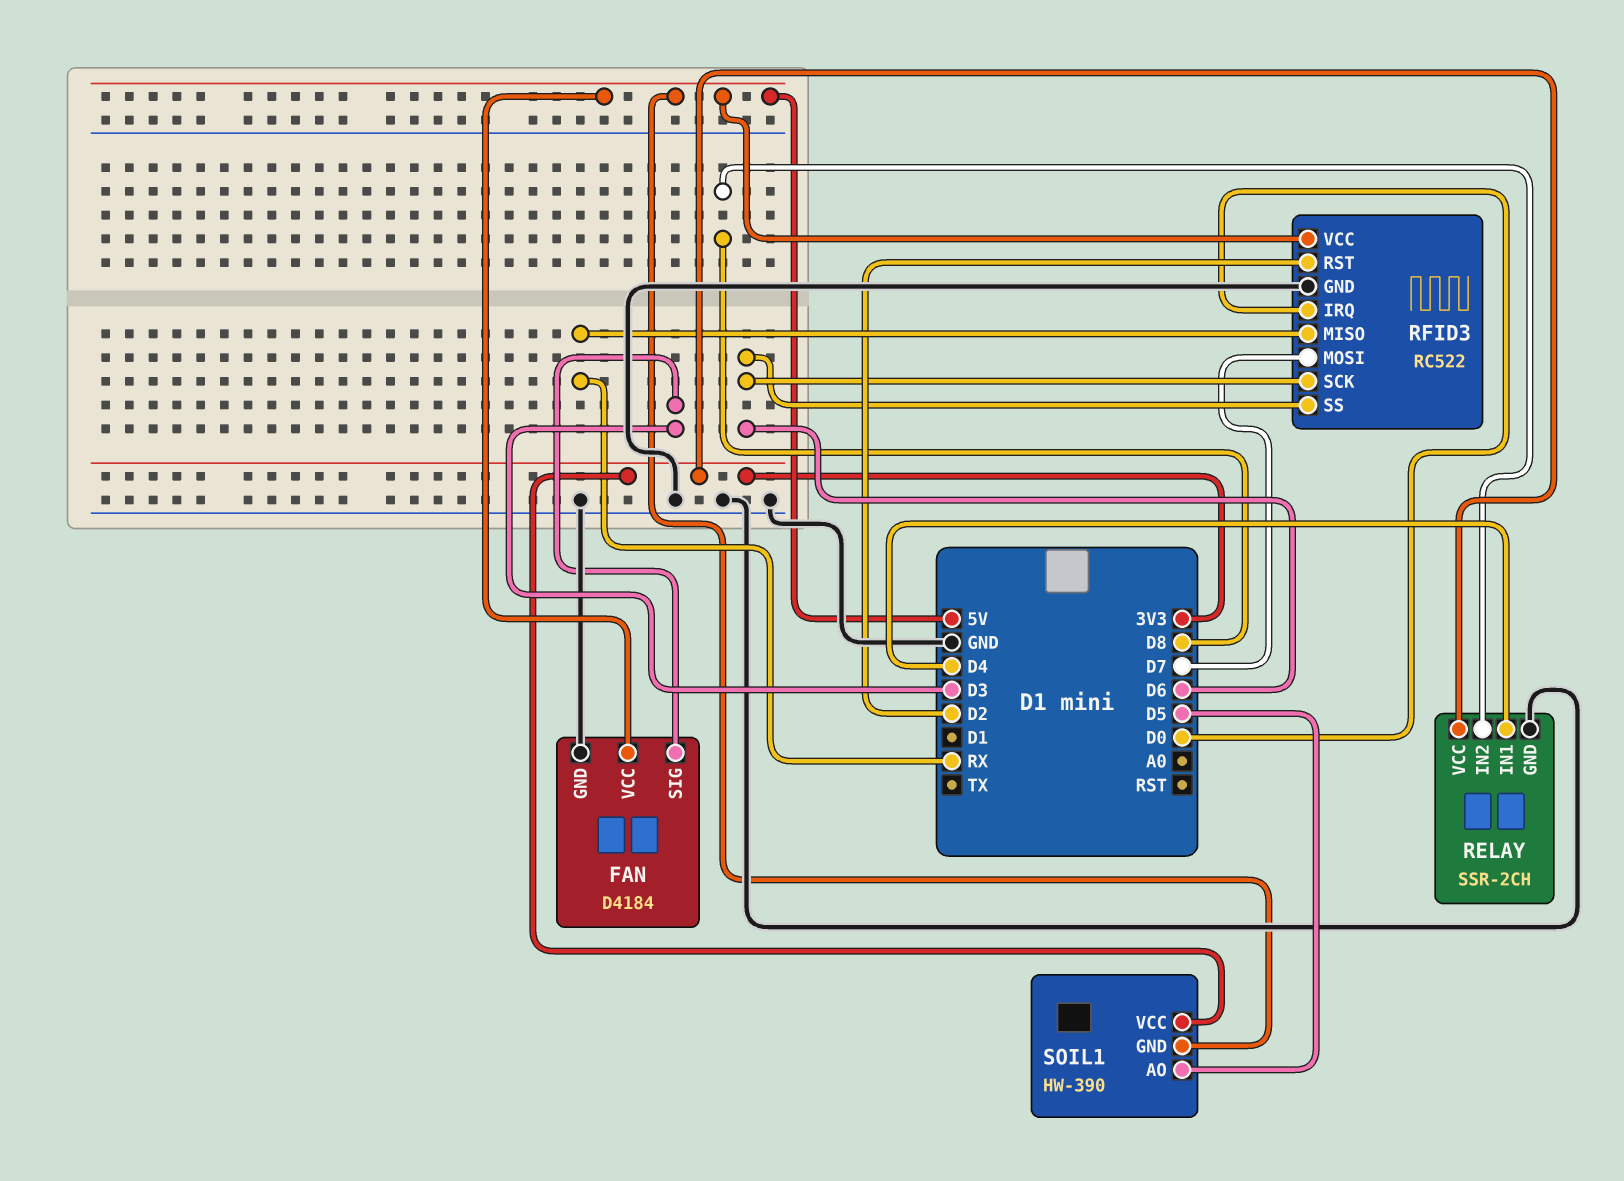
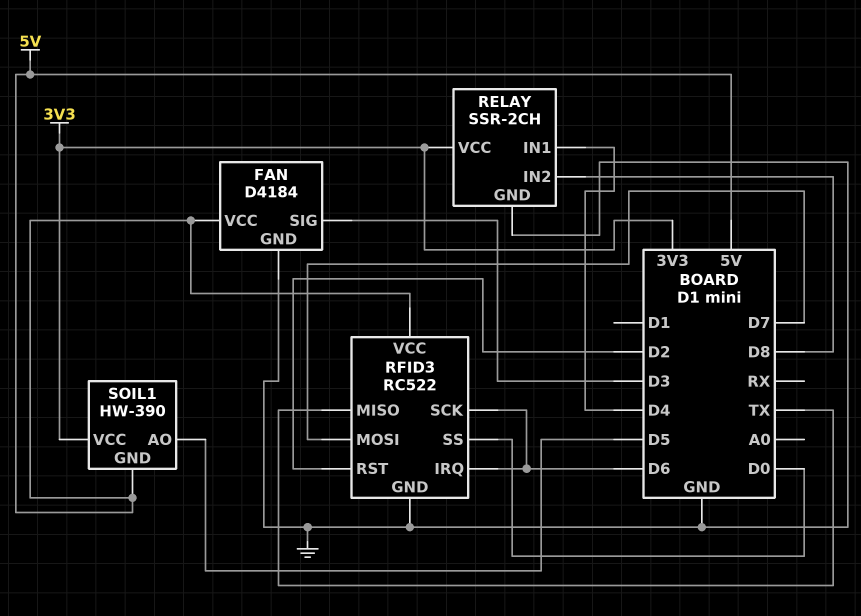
RFID3 pin IRQ: D0 -> D6
RFID3 pin MISO: RX -> TX
RFID3 pin SS: D6 -> D0

